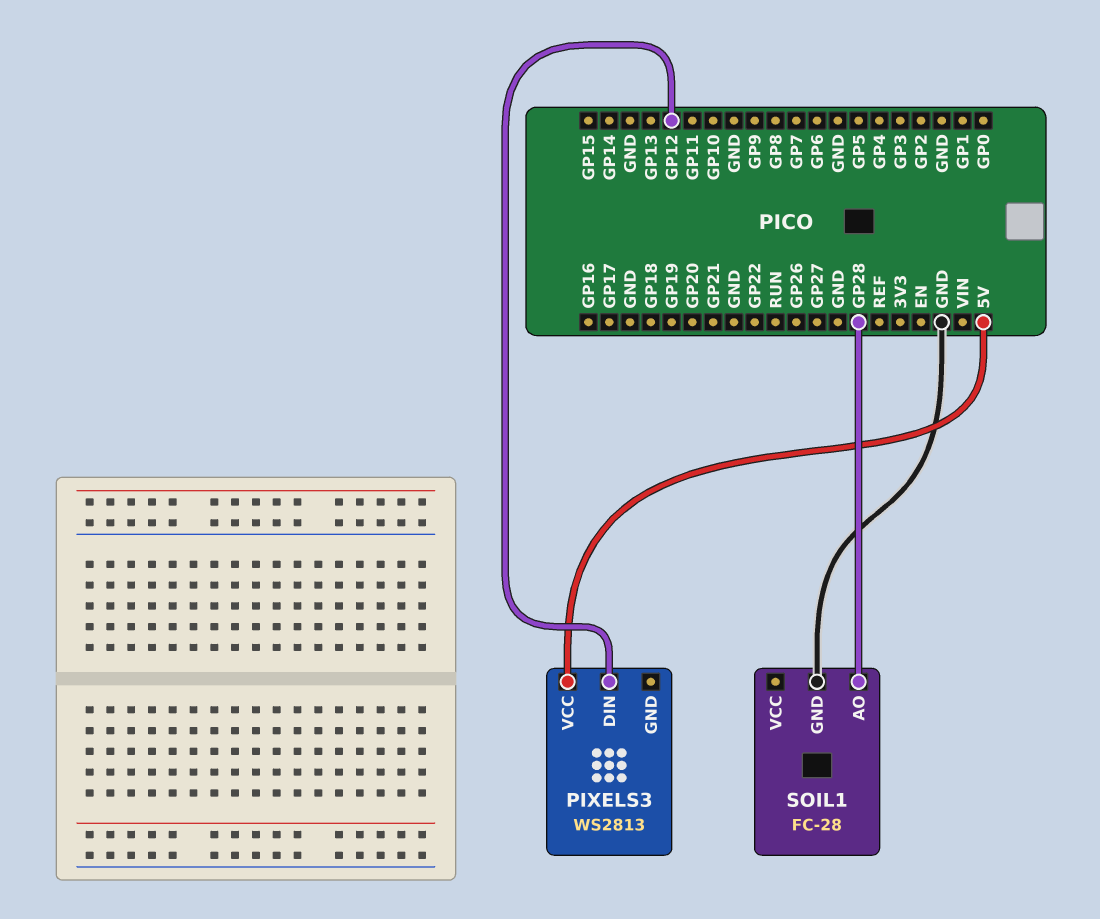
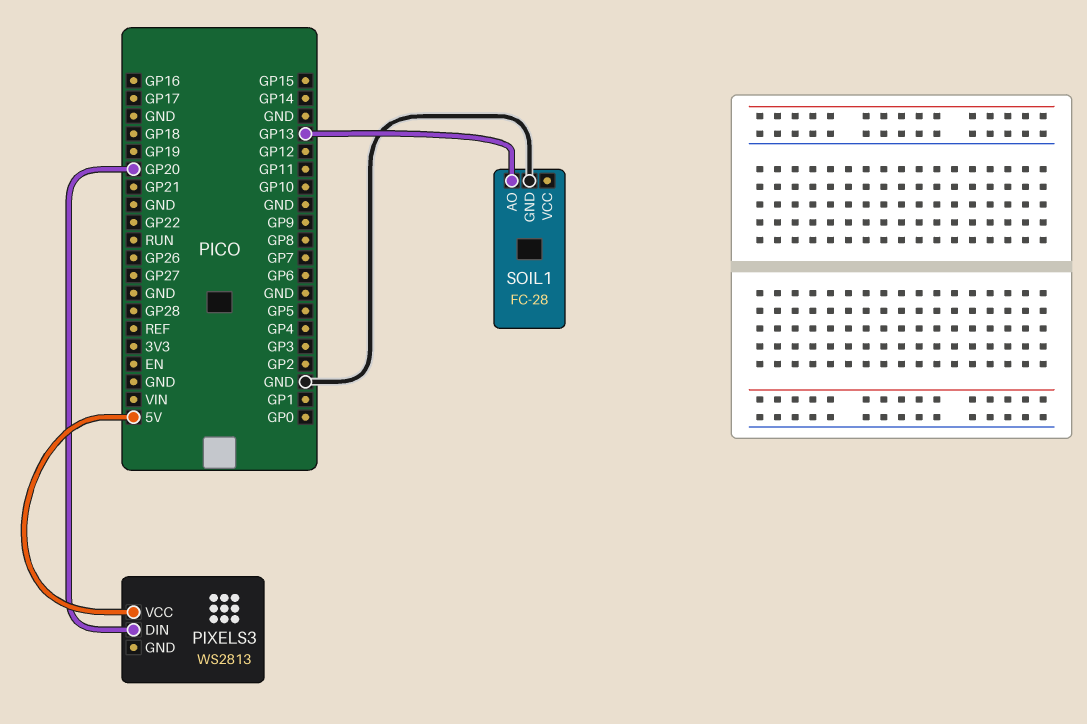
PIXELS3 pin DIN: GP12 -> GP20
SOIL1 pin AO: GP28 -> GP13

